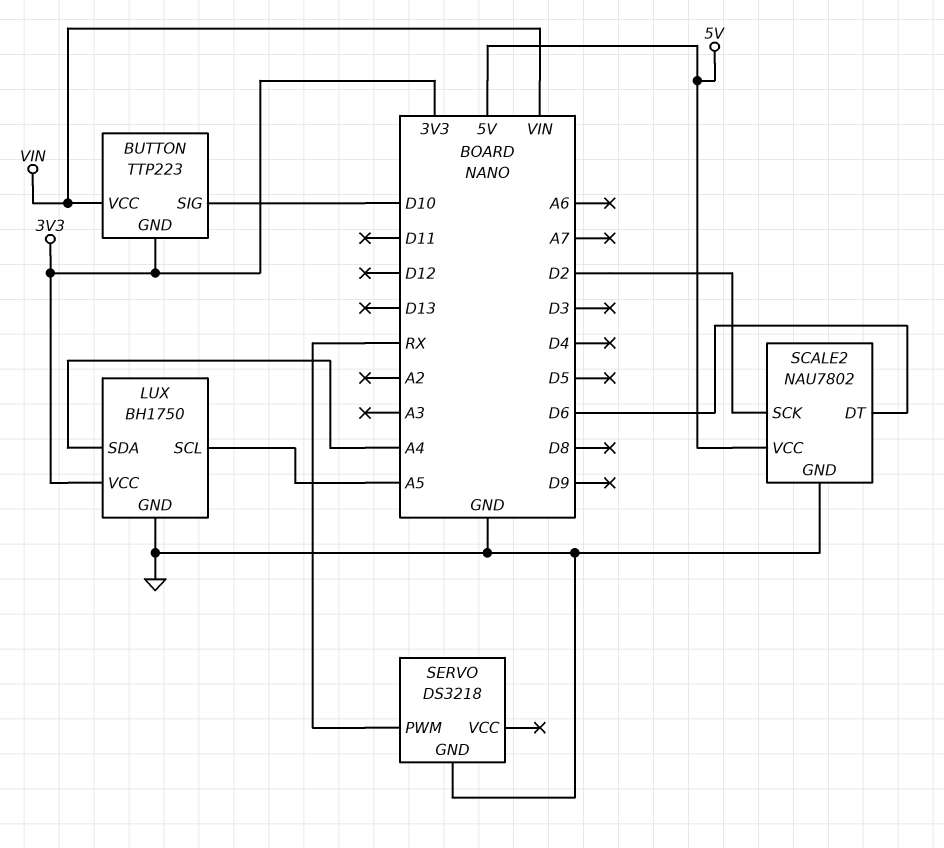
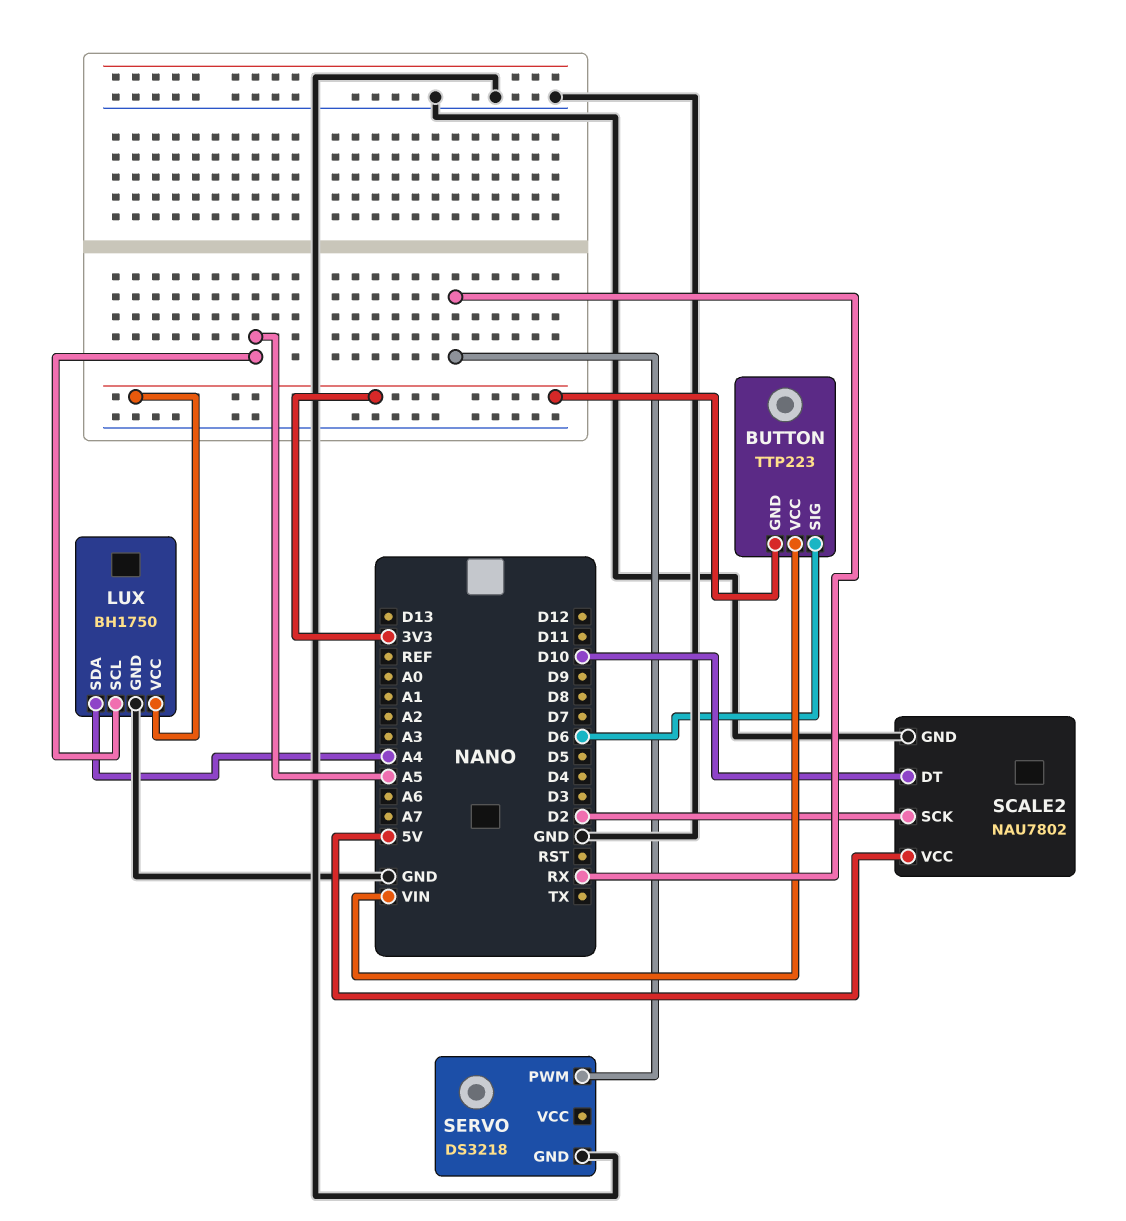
BUTTON pin SIG: D10 -> D6
SCALE2 pin DT: D6 -> D10

